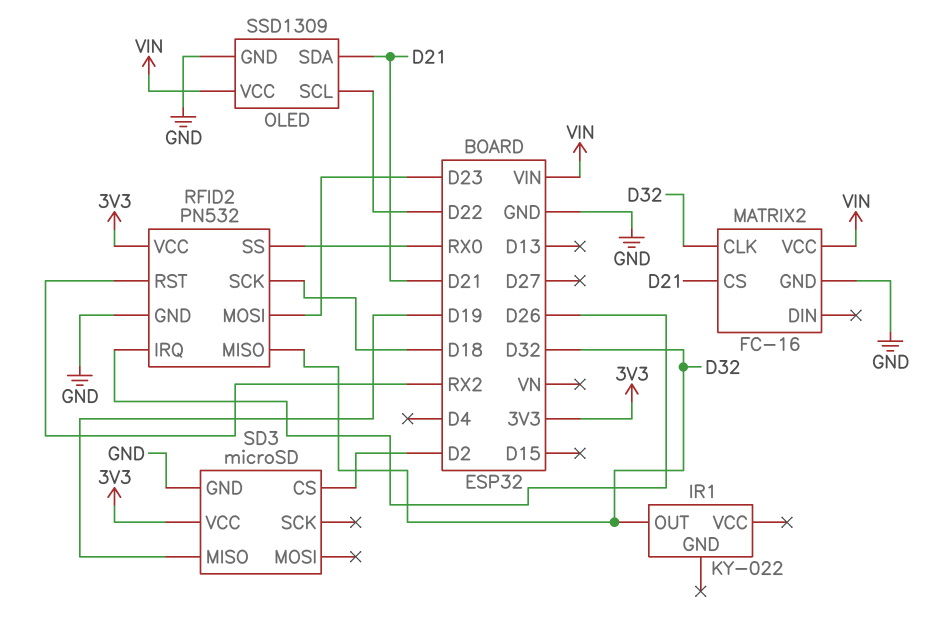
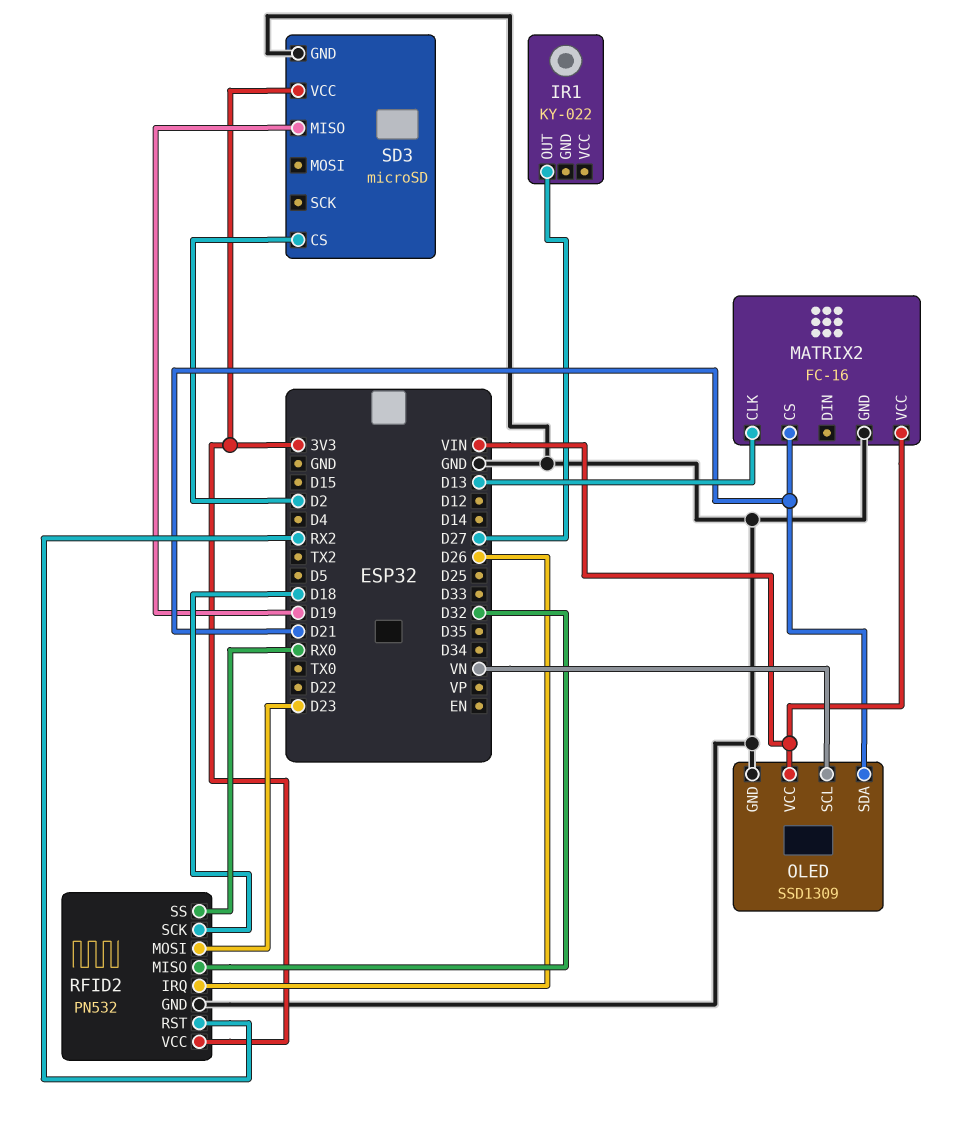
IR1 pin OUT: D32 -> D27
MATRIX2 pin CLK: D32 -> D13
OLED pin SCL: D22 -> VN

